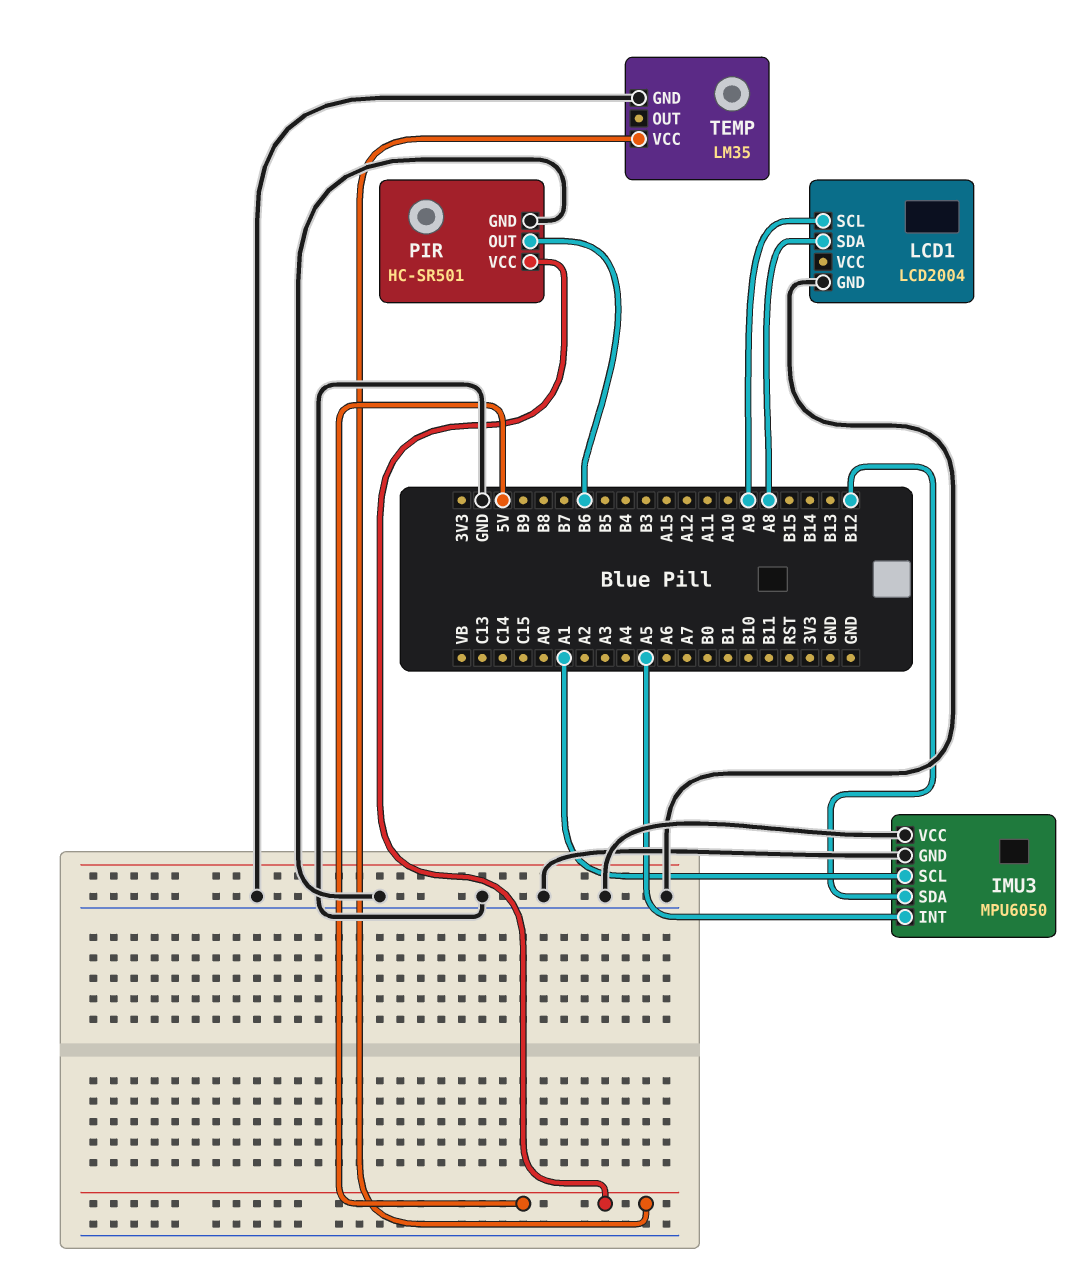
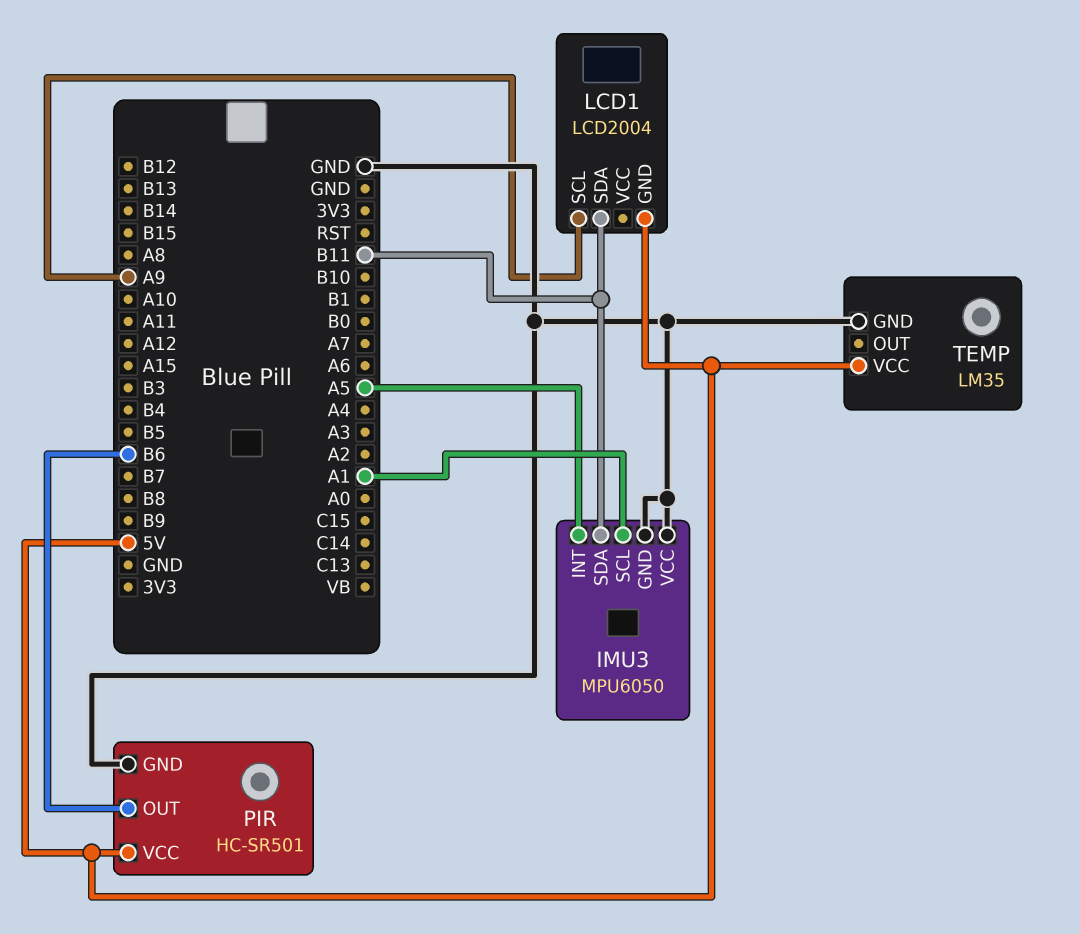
IMU3 pin SDA: B12 -> B11
LCD1 pin GND: GND -> 5V
LCD1 pin SDA: A8 -> B11

